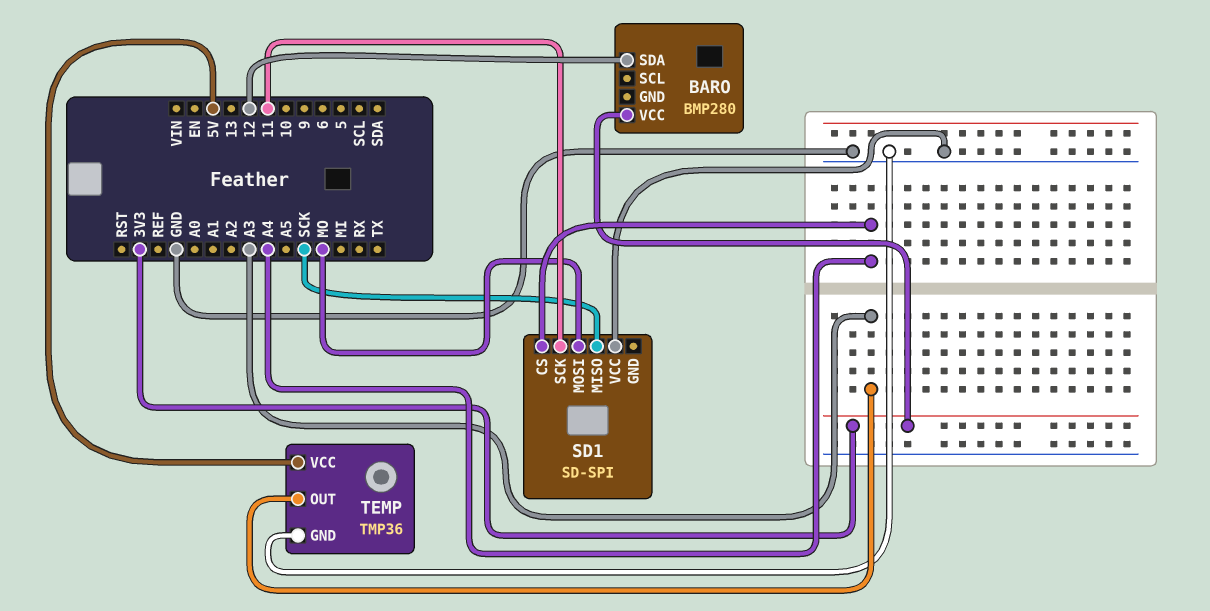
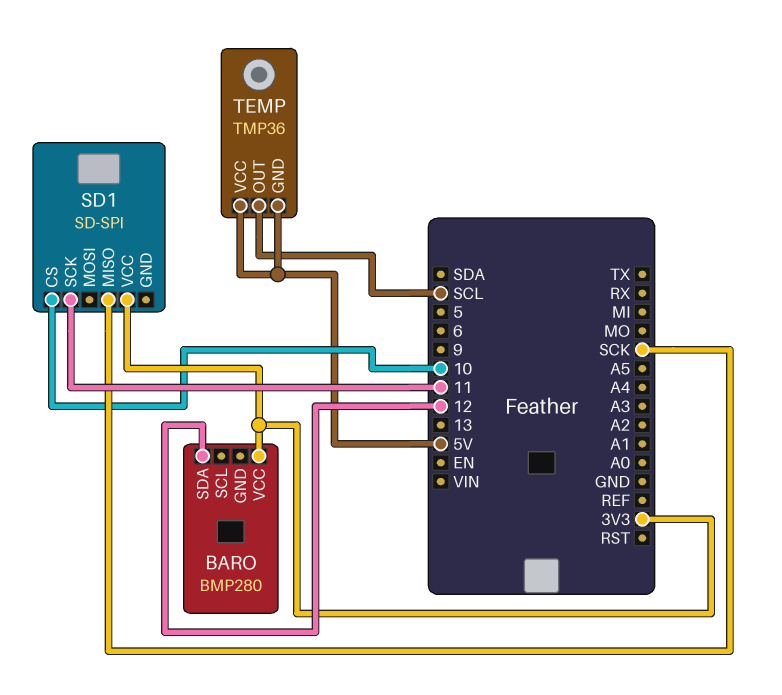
SD1 pin CS: A4 -> 10
SD1 pin MOSI: MO -> none
SD1 pin VCC: GND -> 3V3
TEMP pin GND: GND -> 5V
TEMP pin OUT: A3 -> SCL

